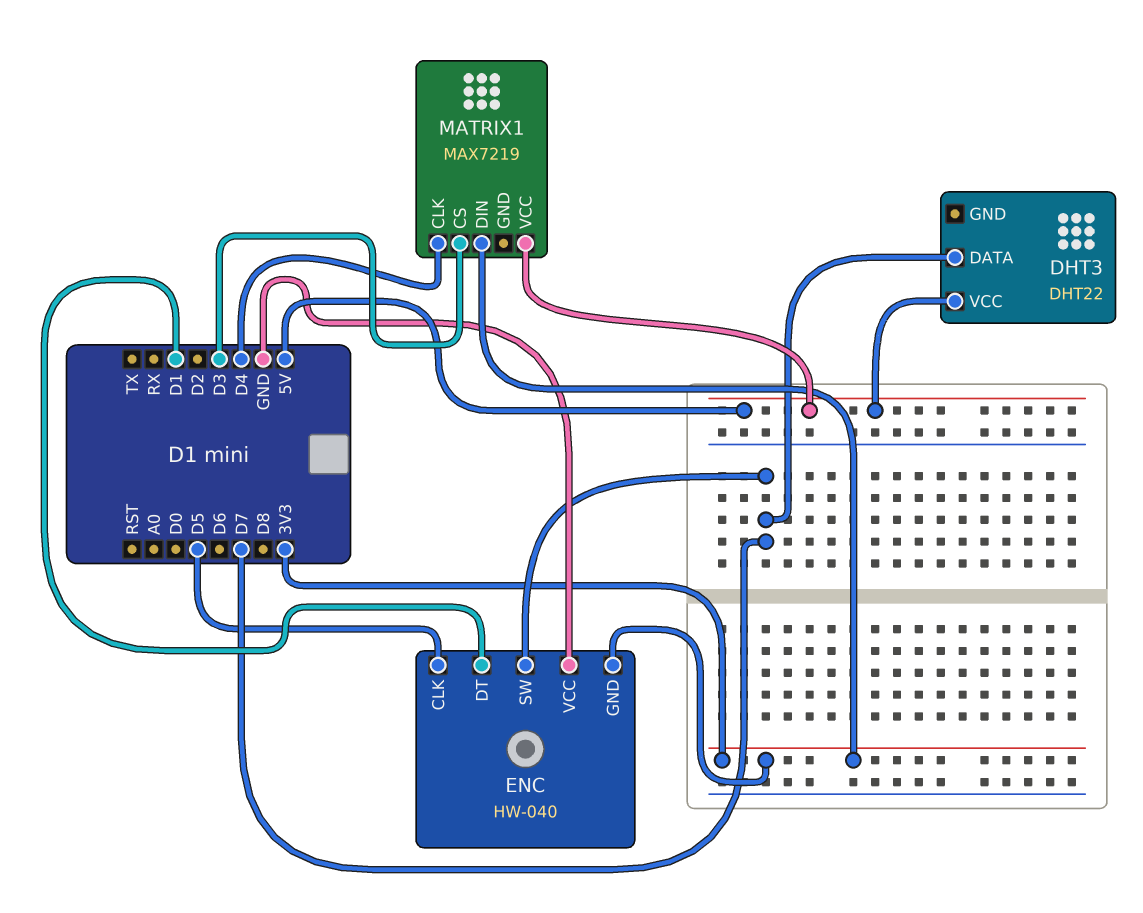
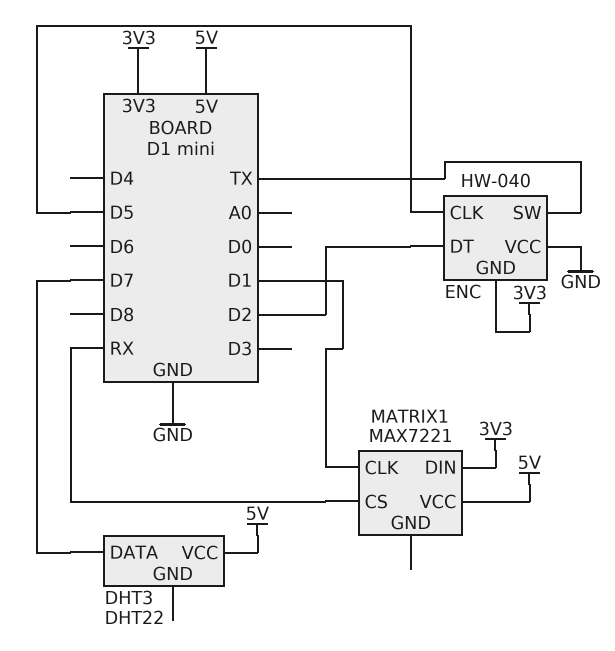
ENC pin DT: D1 -> D2
ENC pin SW: D7 -> TX
MATRIX1: MAX7219 -> MAX7221
MATRIX1 pin CLK: D4 -> D1
MATRIX1 pin CS: D3 -> RX

